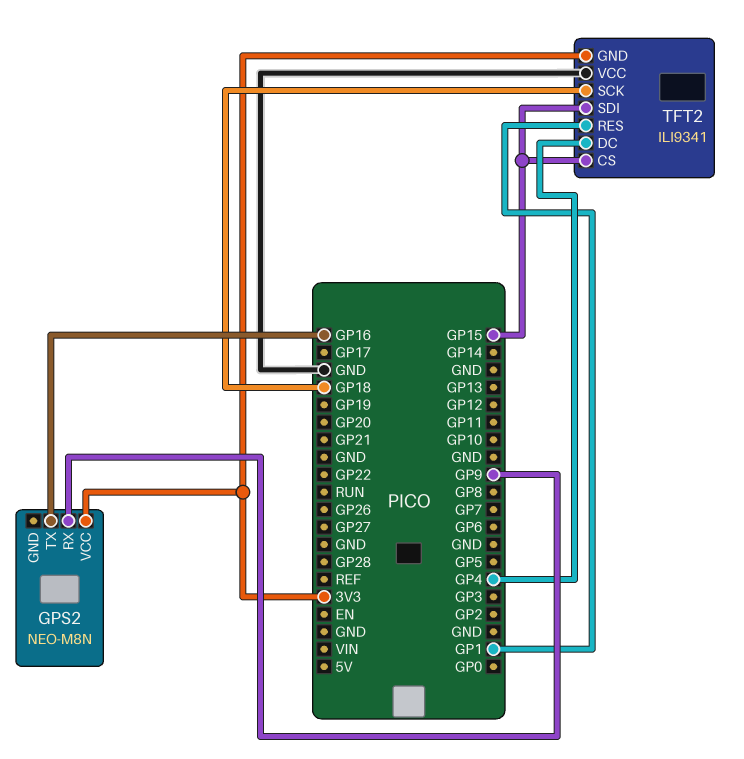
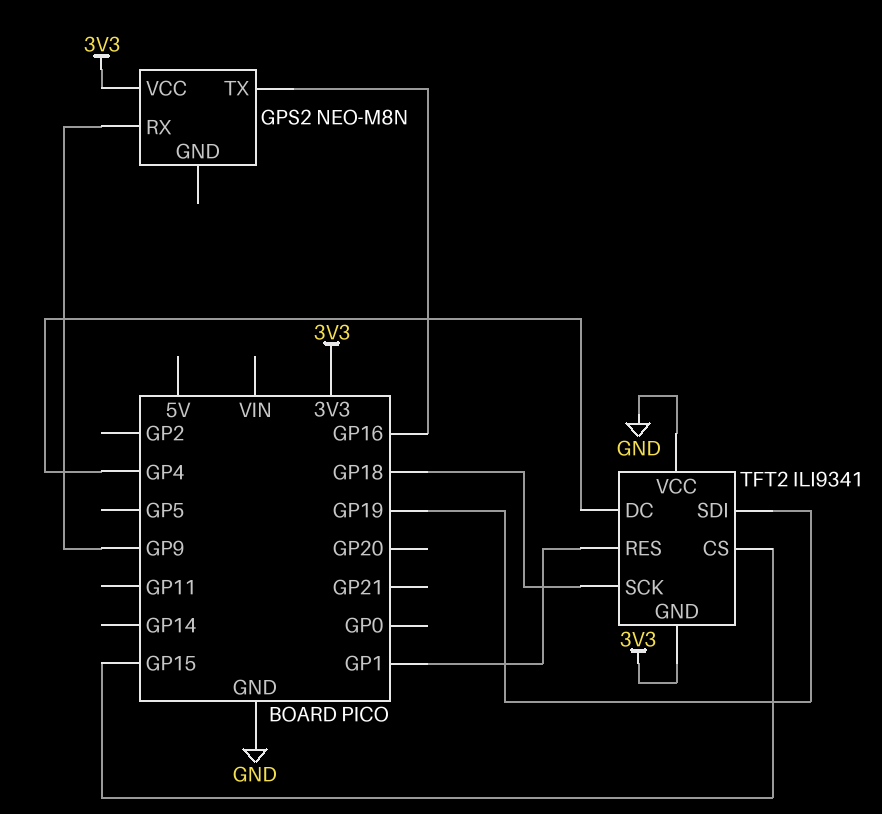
TFT2 pin SDI: GP15 -> GP19

